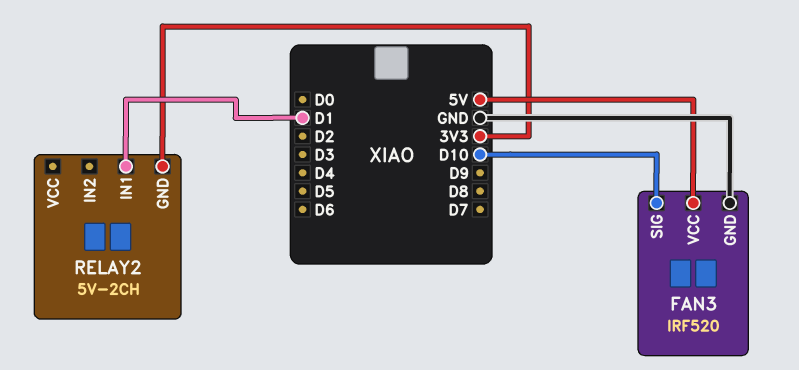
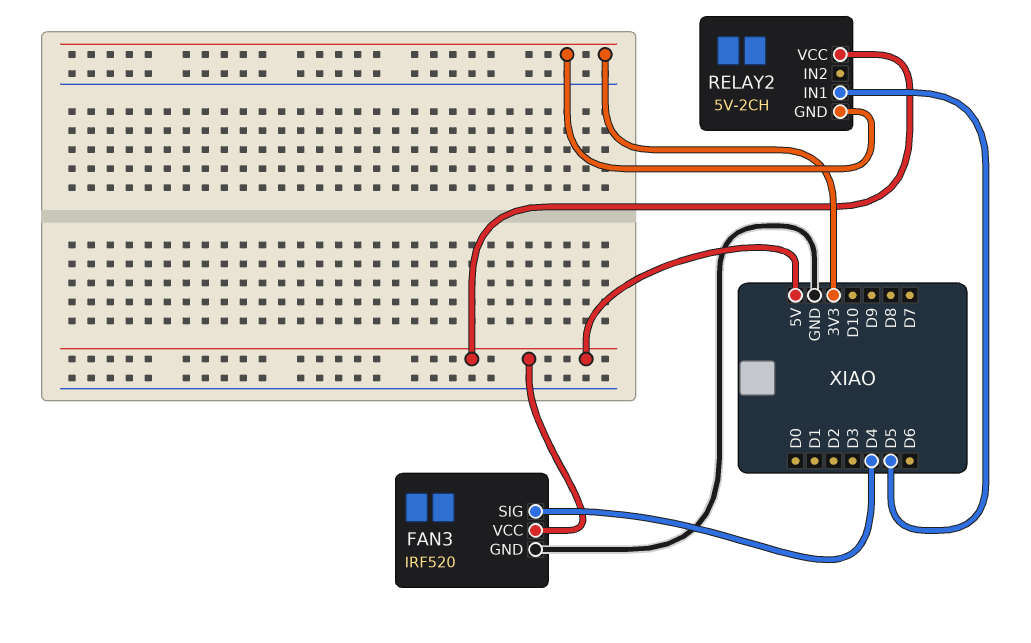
FAN3 pin SIG: D10 -> D4
RELAY2 pin IN1: D1 -> D5
RELAY2 pin VCC: none -> 5V

